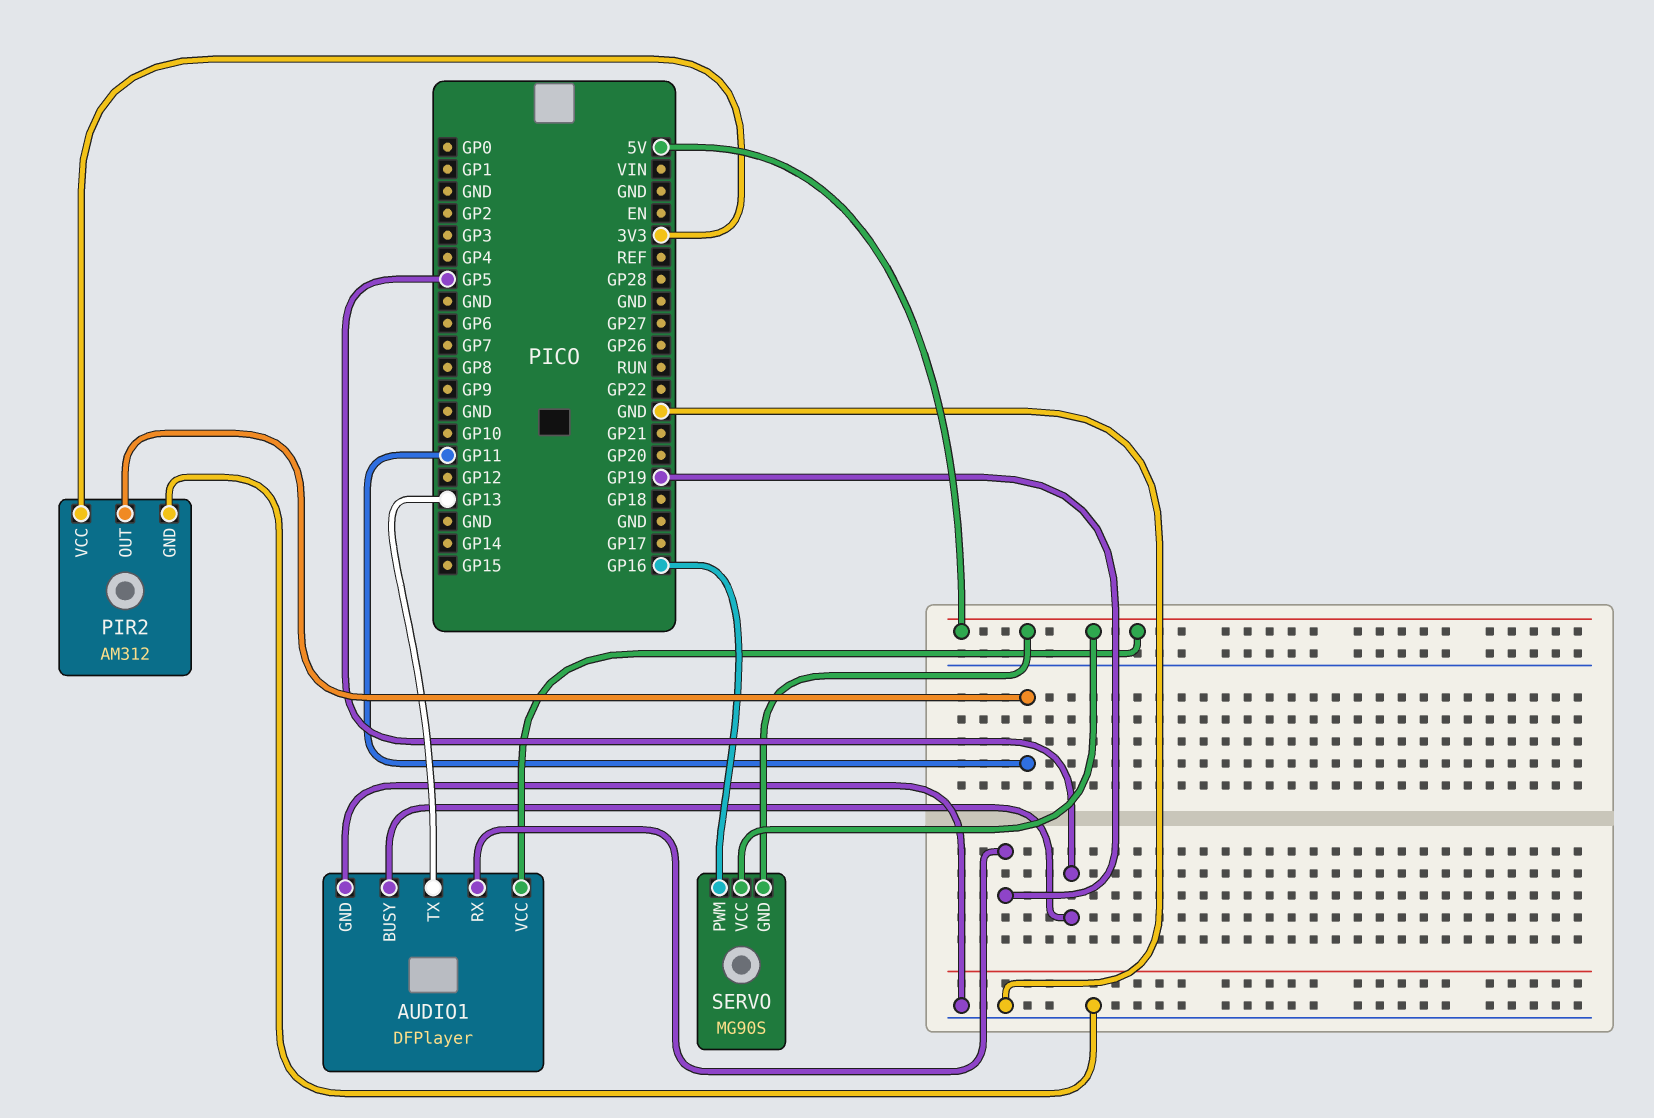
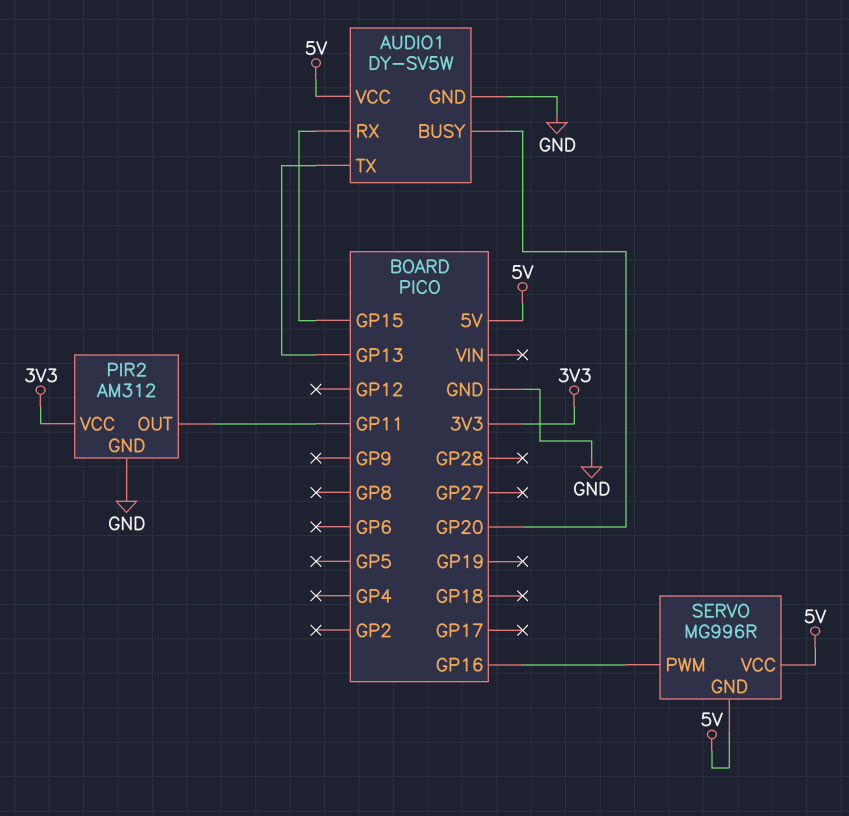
AUDIO1: DFPlayer -> DY-SV5W
AUDIO1 pin BUSY: GP5 -> GP20
AUDIO1 pin RX: GP19 -> GP15
SERVO: MG90S -> MG996R

